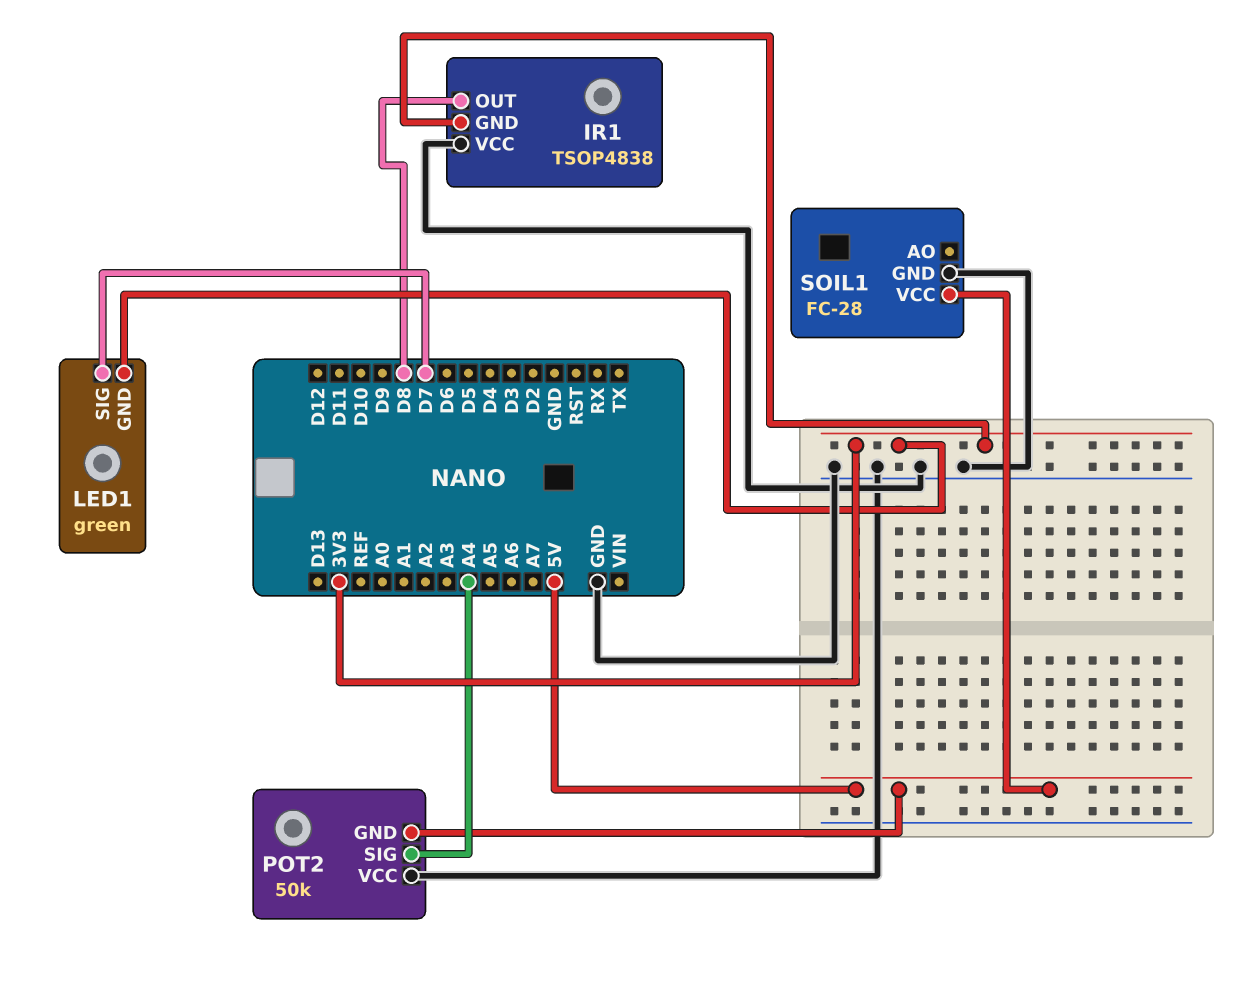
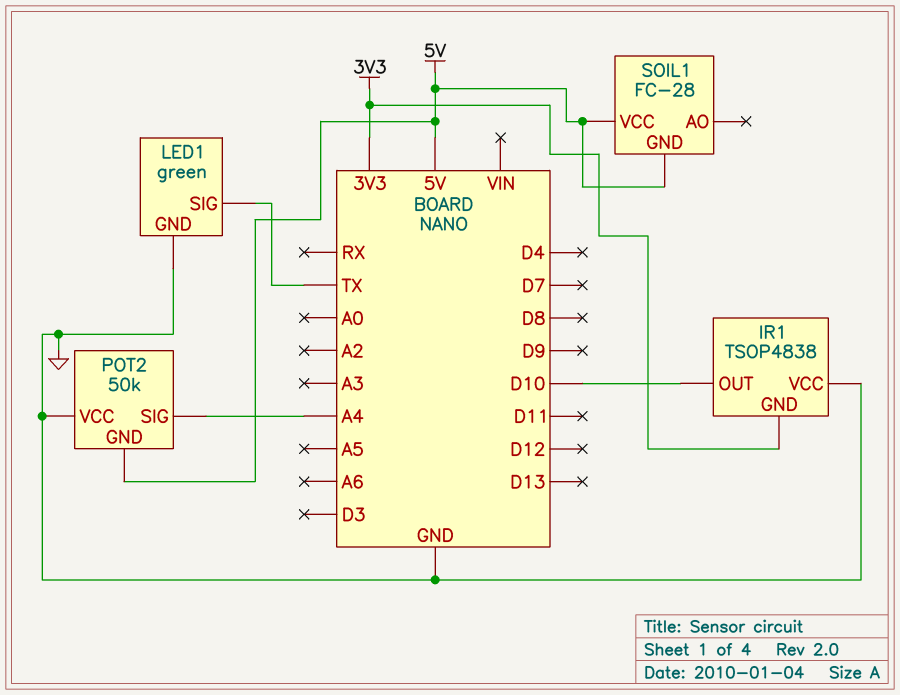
IR1 pin OUT: D8 -> D10
LED1 pin GND: 3V3 -> GND
LED1 pin SIG: D7 -> TX
SOIL1 pin GND: GND -> 5V

